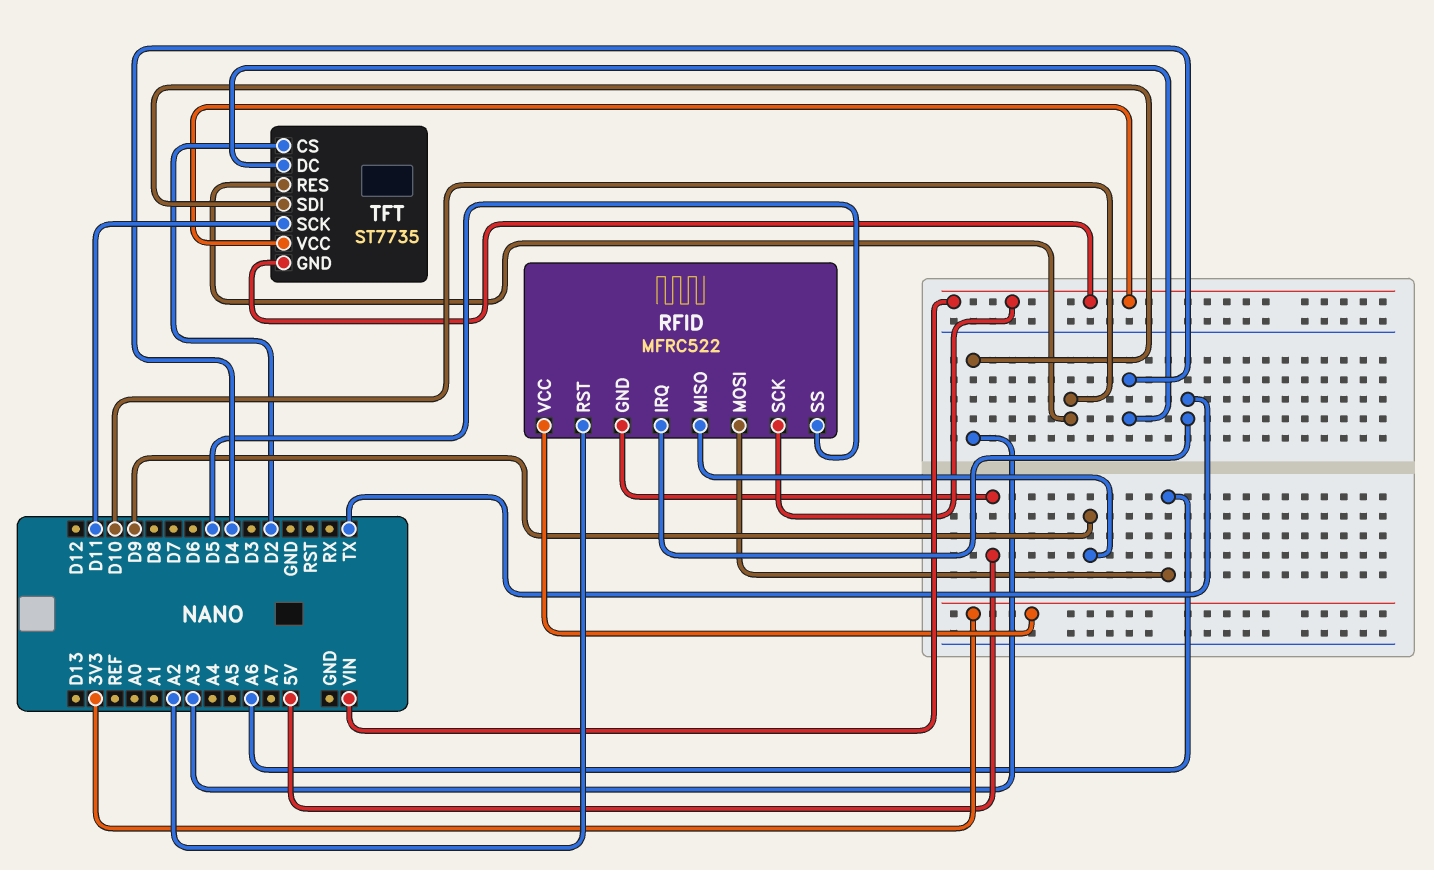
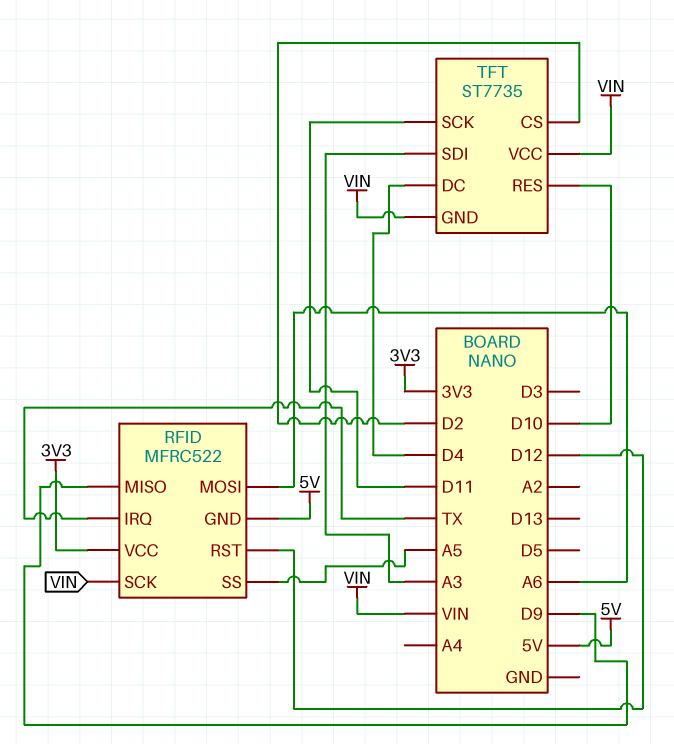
RFID pin RST: A2 -> D12
RFID pin SS: D5 -> A5

